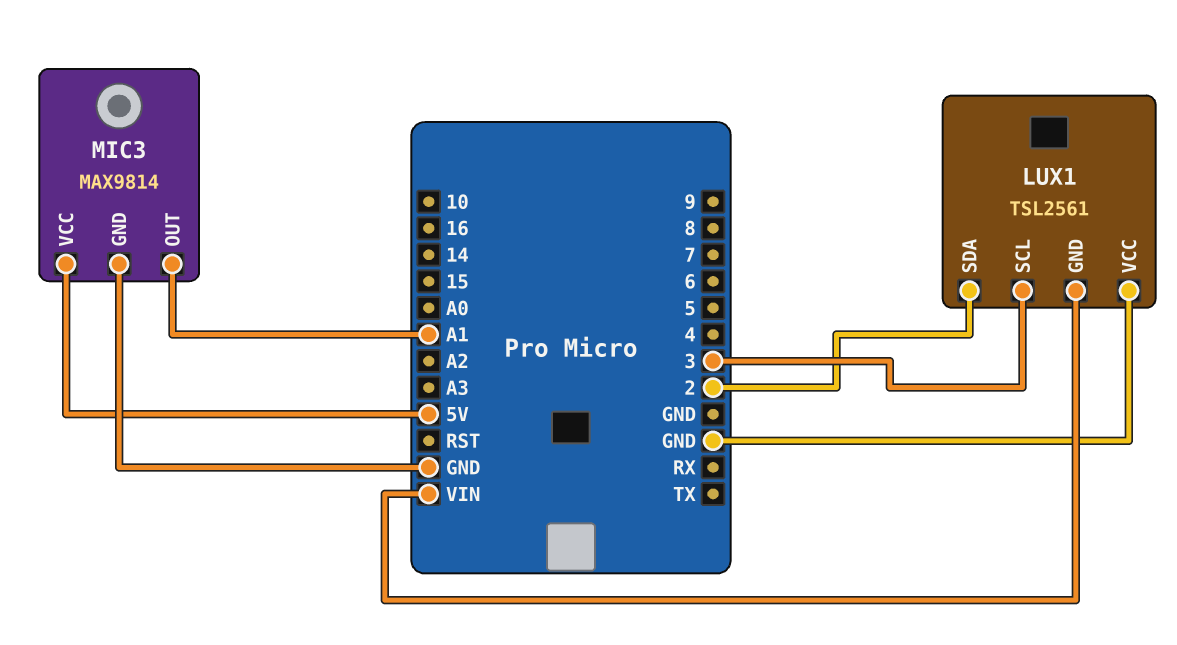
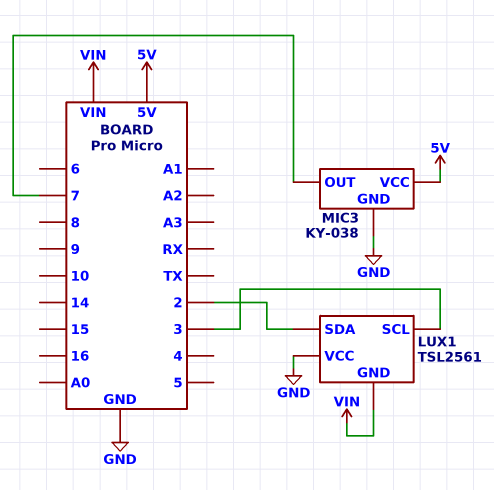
MIC3: MAX9814 -> KY-038
MIC3 pin OUT: A1 -> 7

